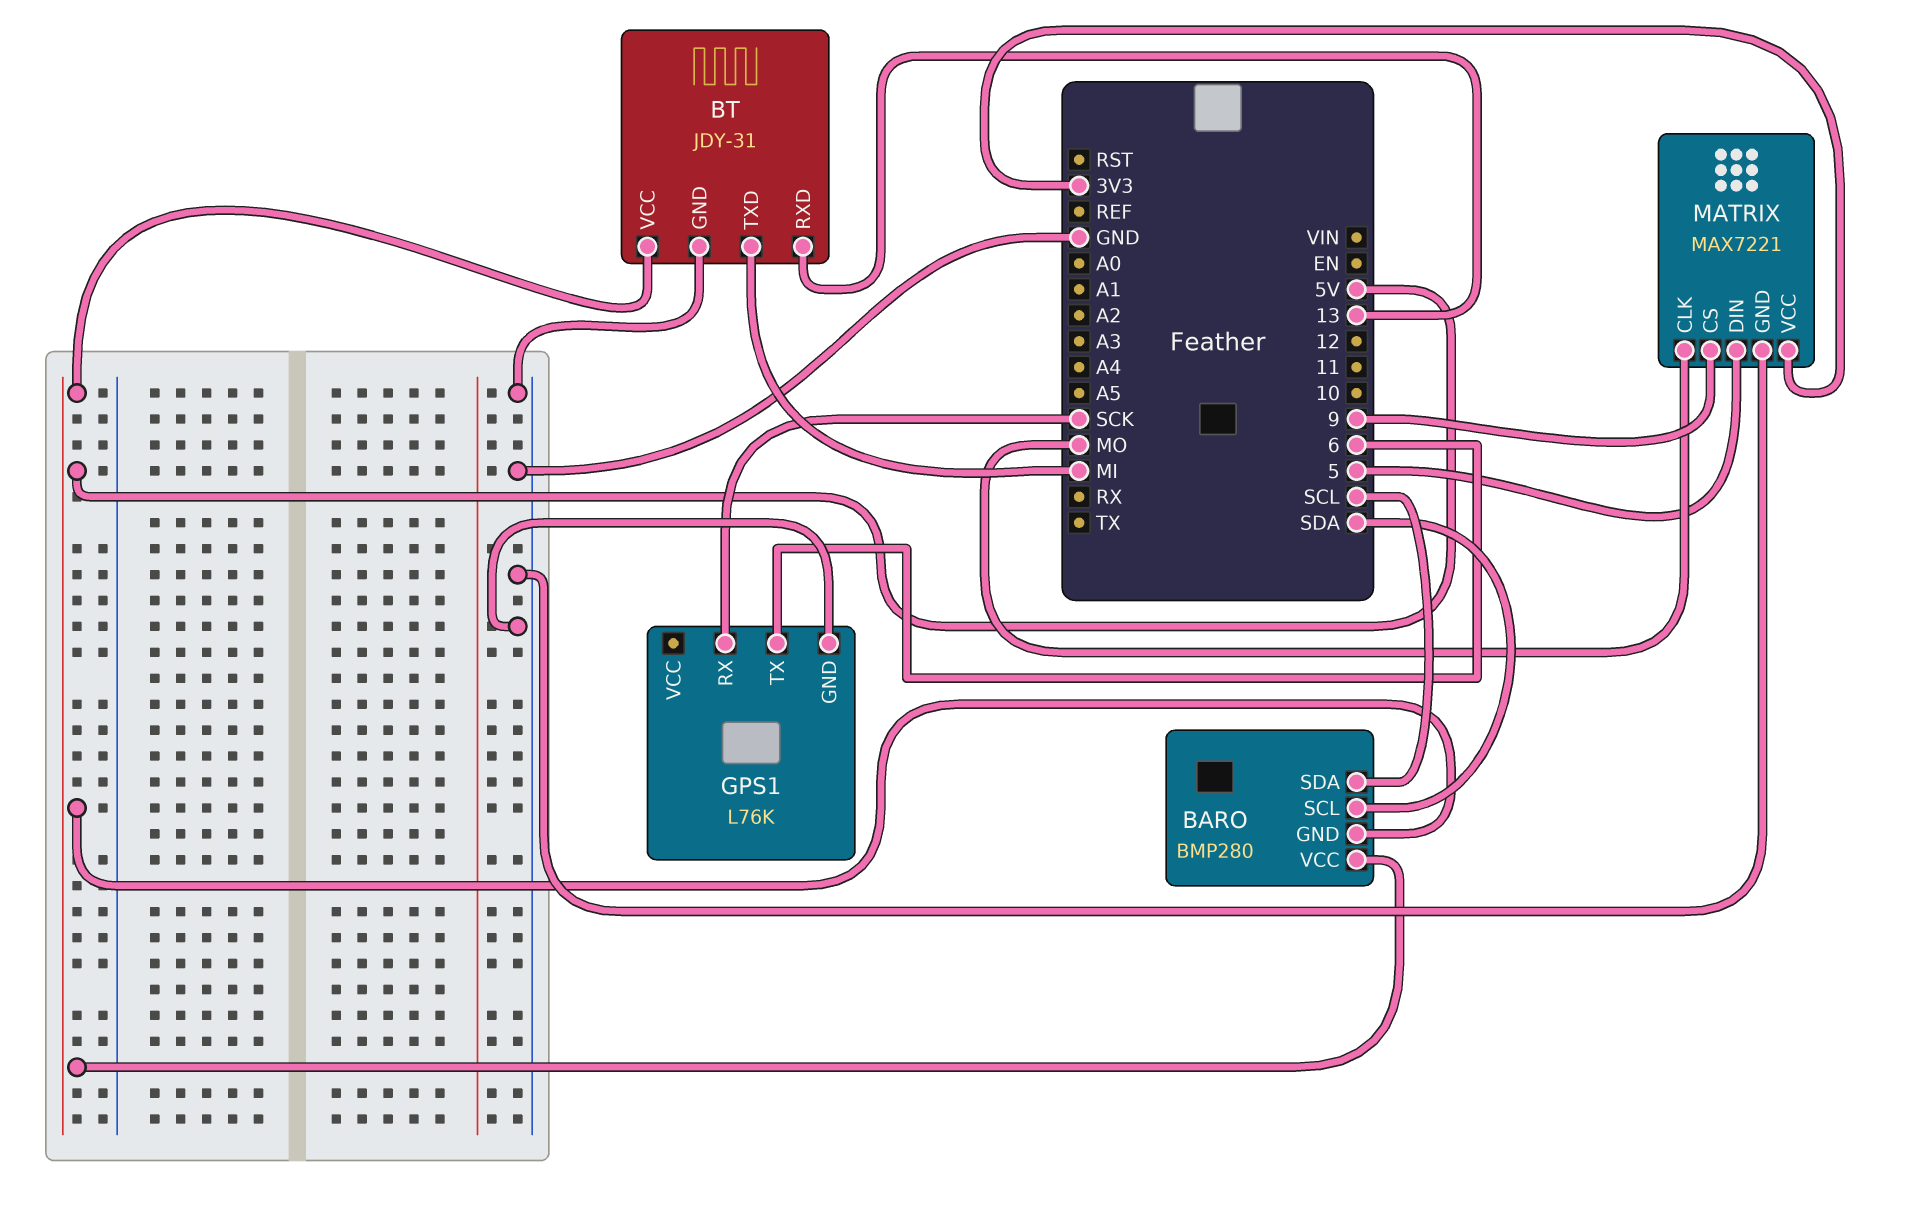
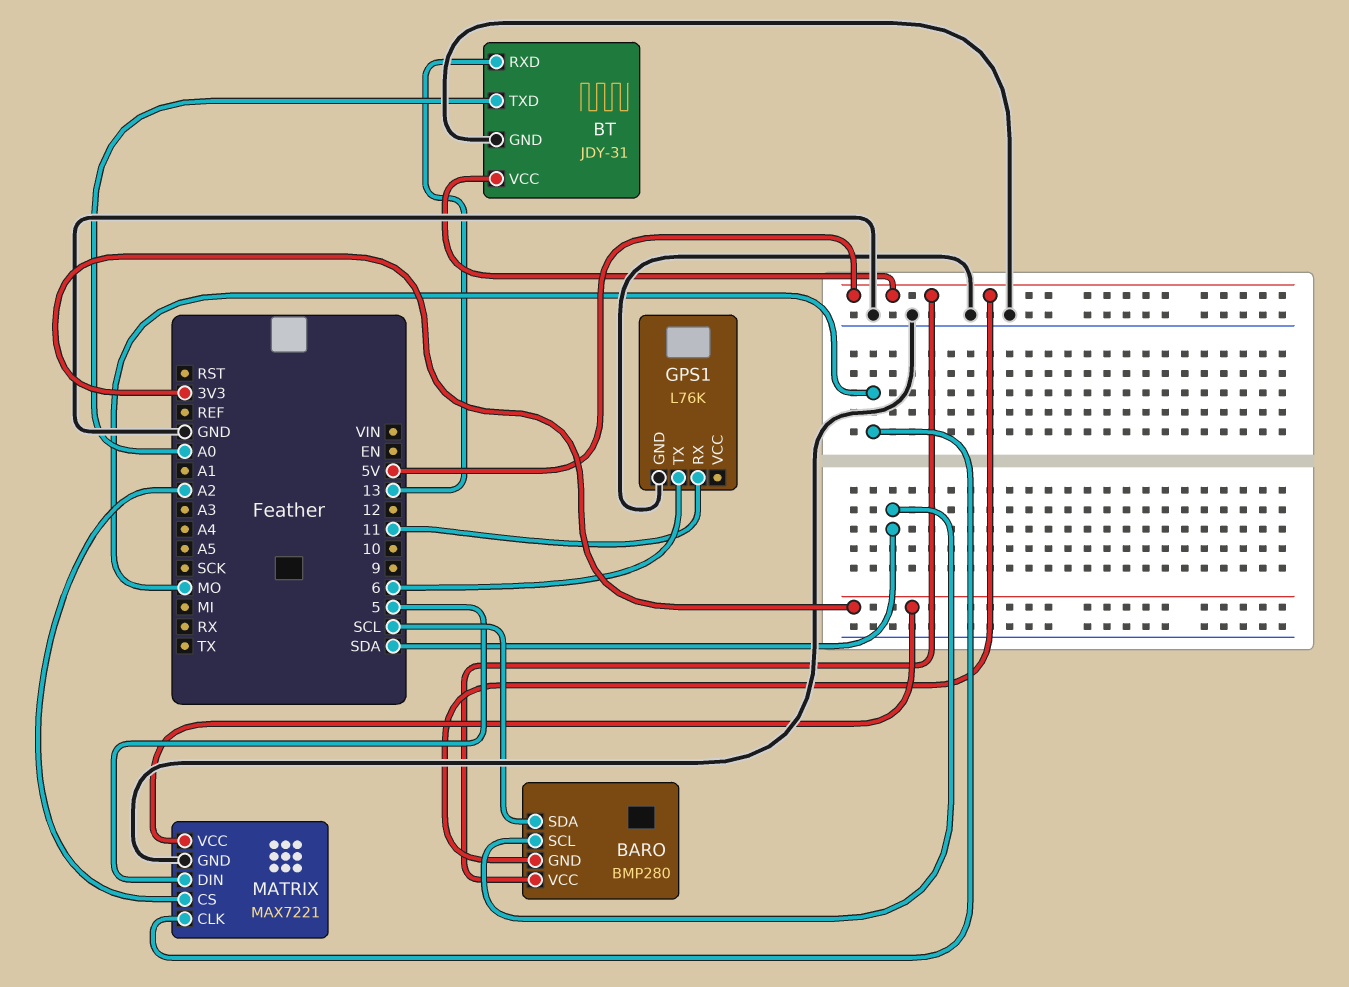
BT pin TXD: MI -> A0
GPS1 pin RX: SCK -> 11
MATRIX pin CS: 9 -> A2

